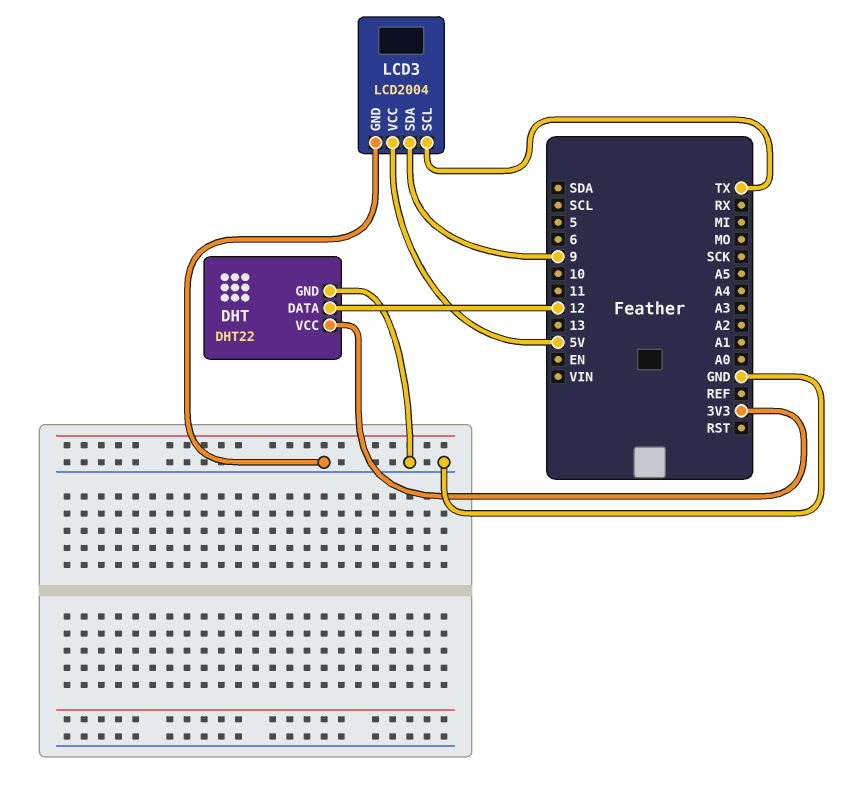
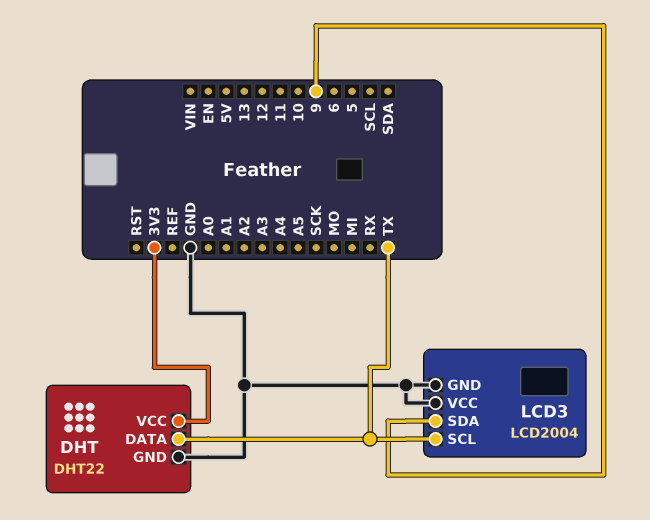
DHT pin DATA: 12 -> TX
LCD3 pin VCC: 5V -> GND

